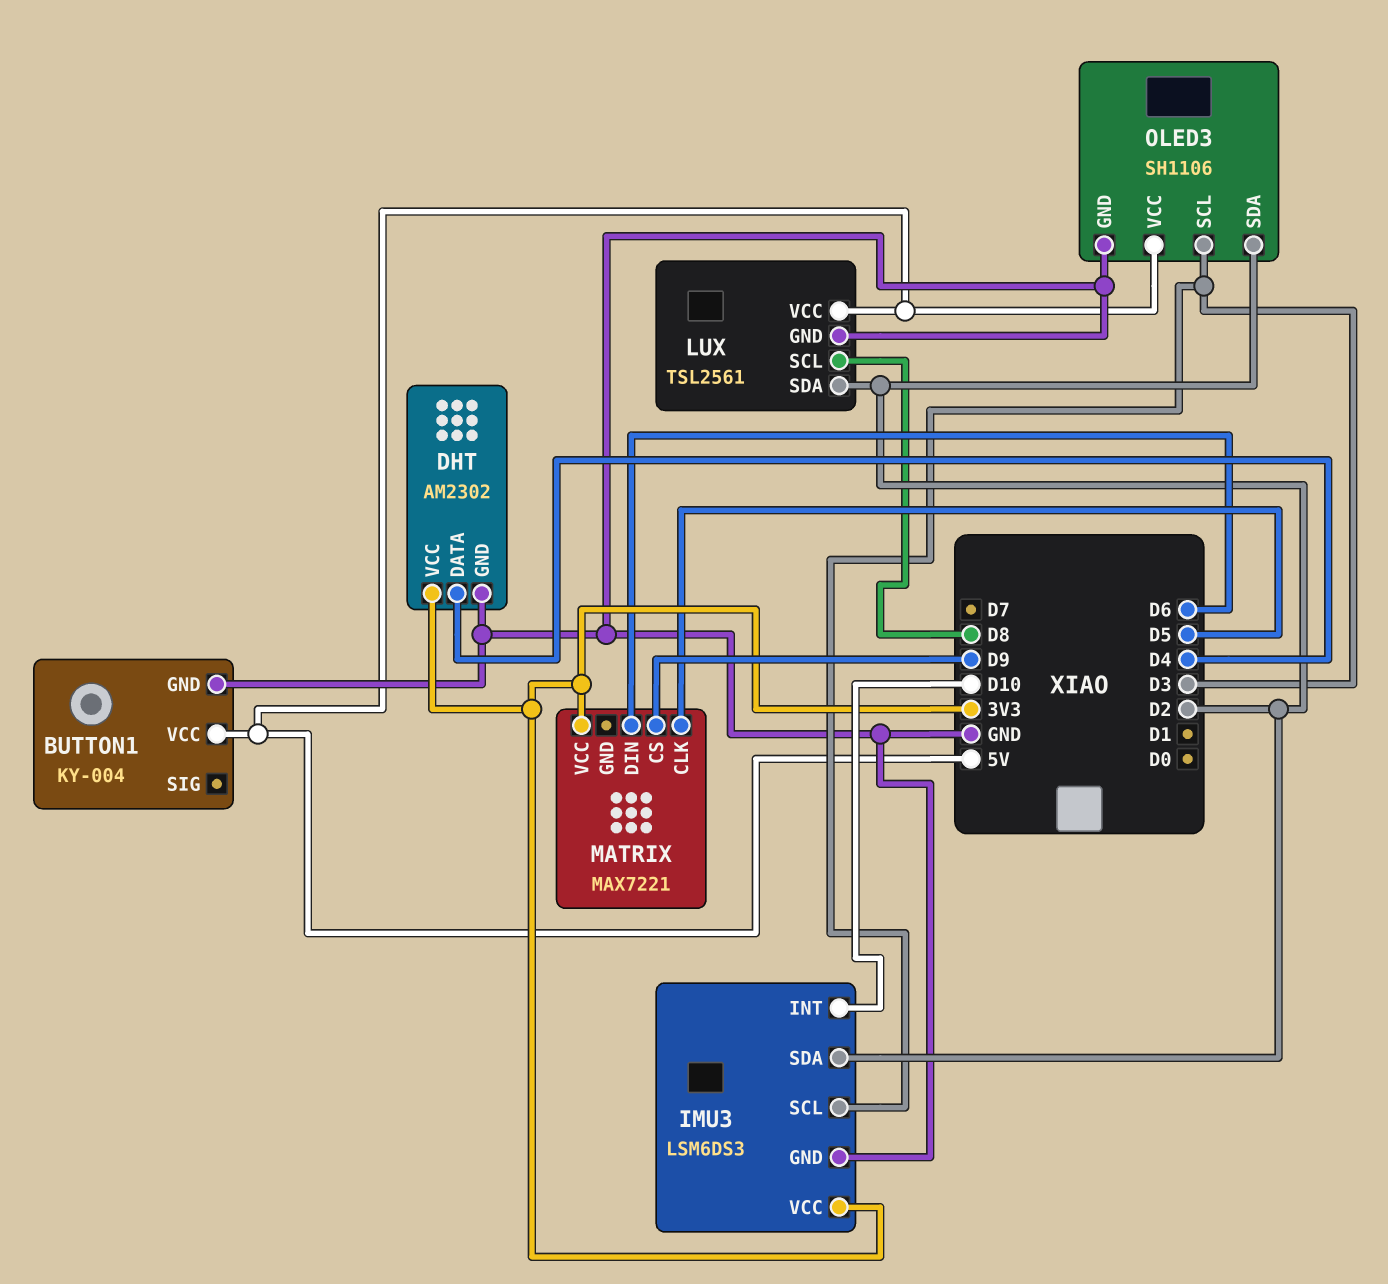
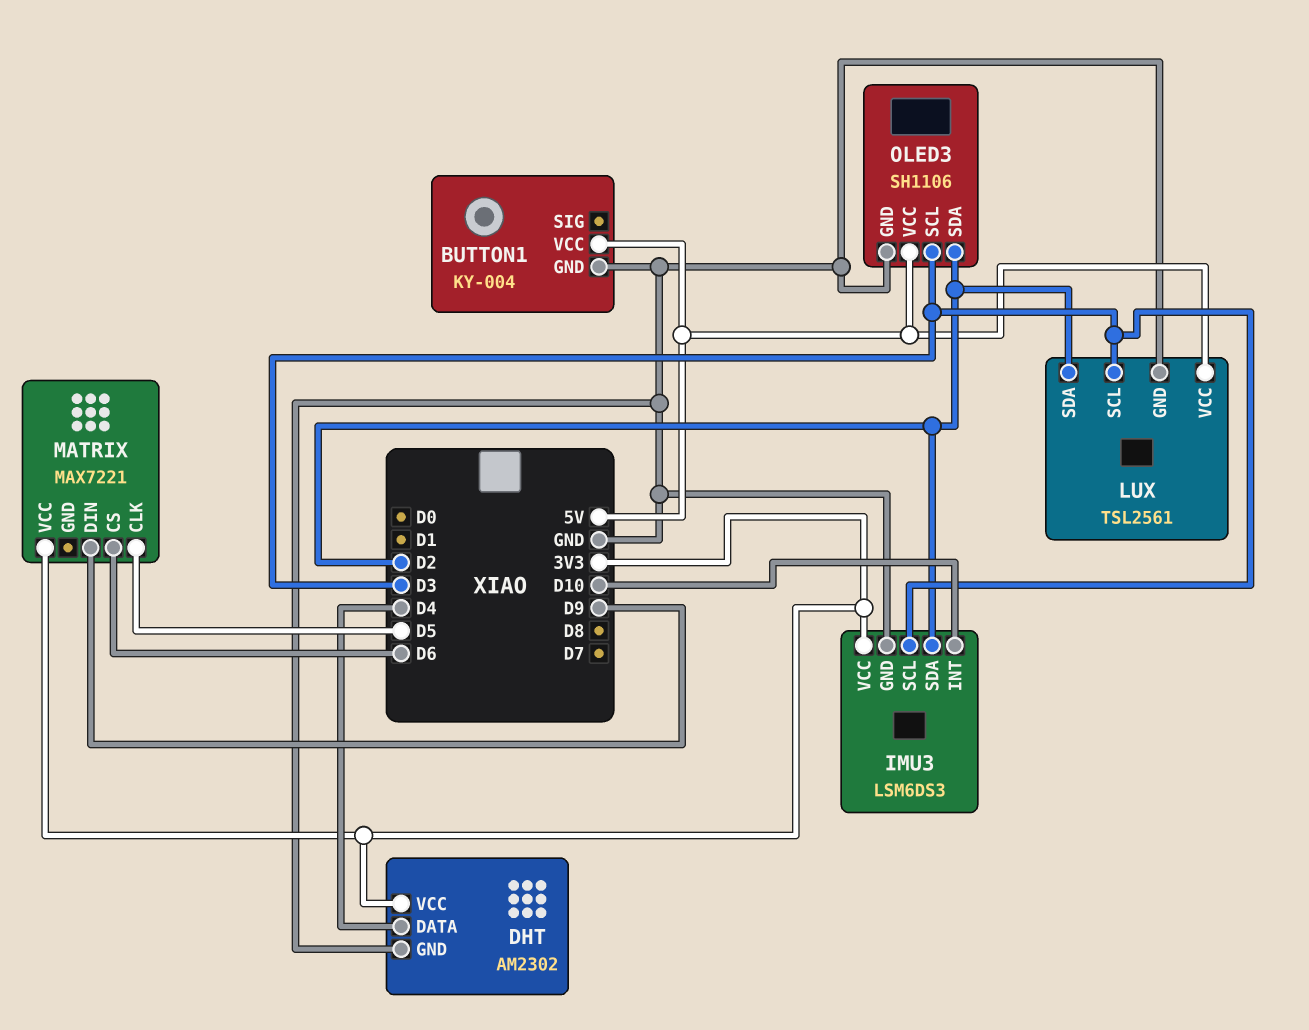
LUX pin SCL: D8 -> D3
MATRIX pin CS: D9 -> D6
MATRIX pin DIN: D6 -> D9

